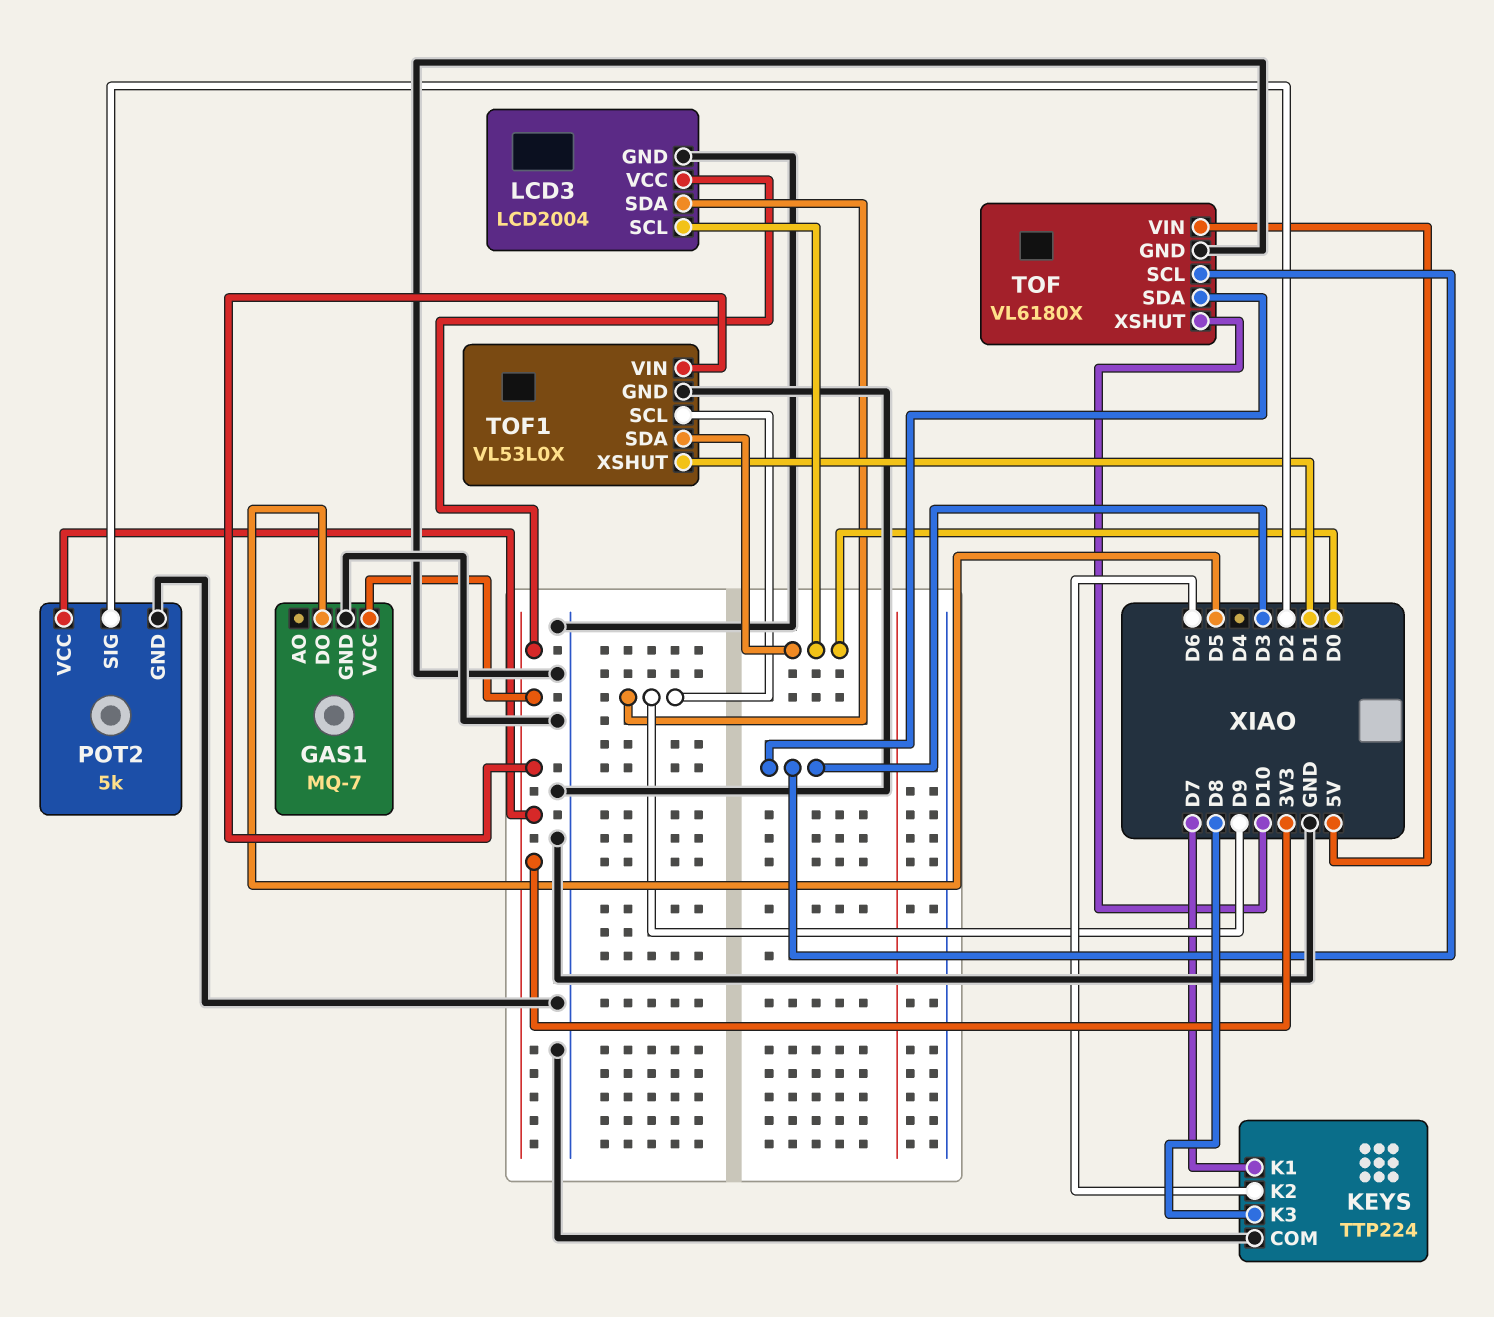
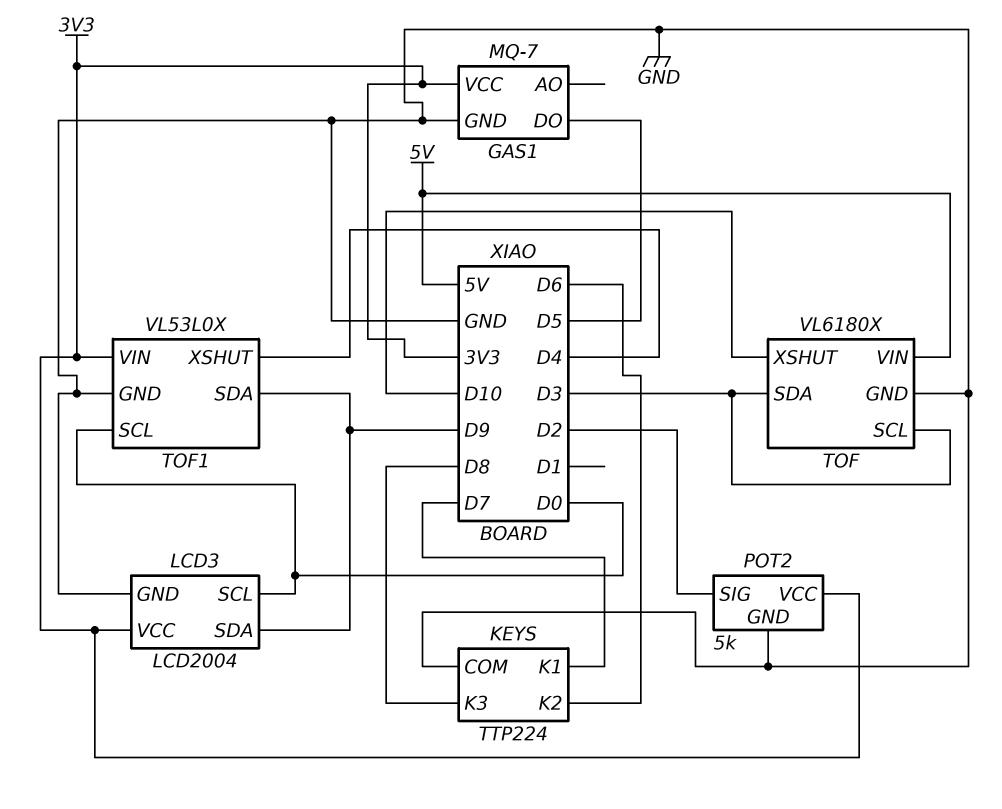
TOF1 pin SCL: D9 -> D0
TOF1 pin SDA: D0 -> D9
TOF1 pin XSHUT: D1 -> D4

